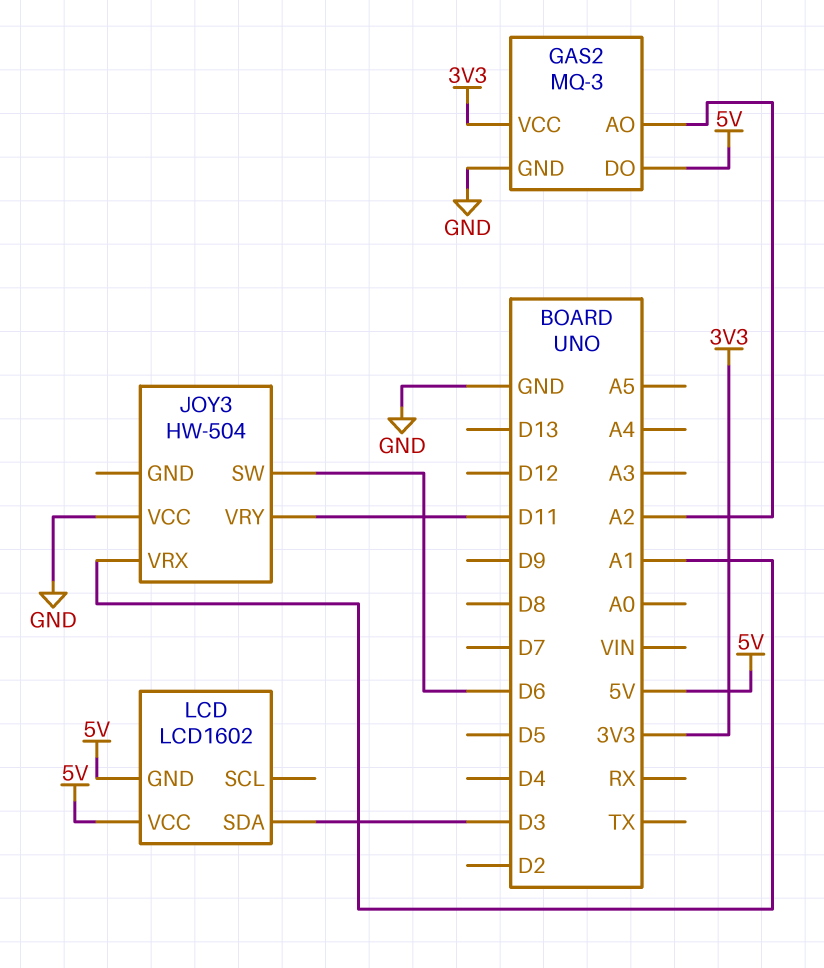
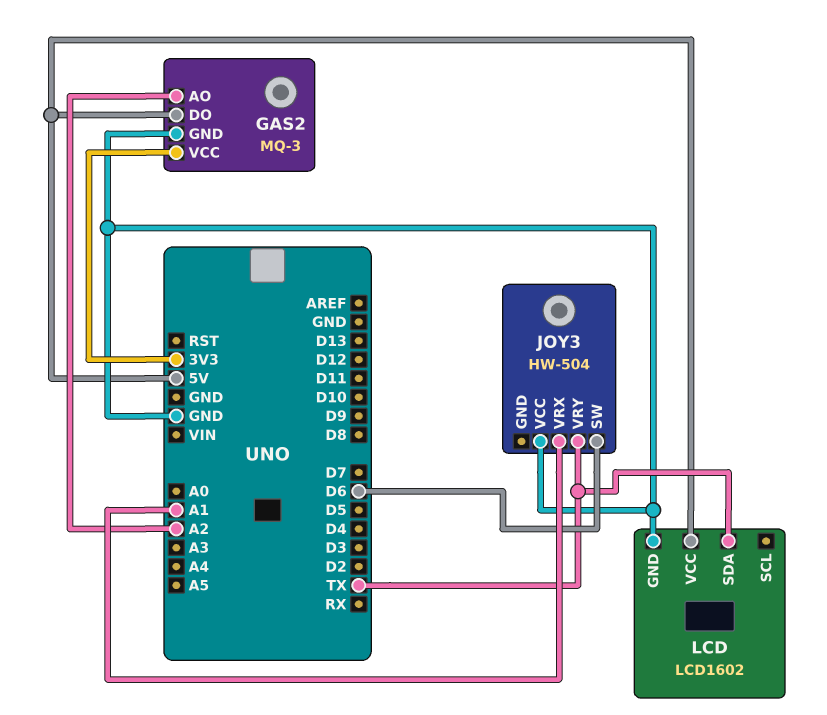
JOY3 pin VRY: D11 -> TX
LCD pin GND: 5V -> GND
LCD pin SDA: D3 -> TX

